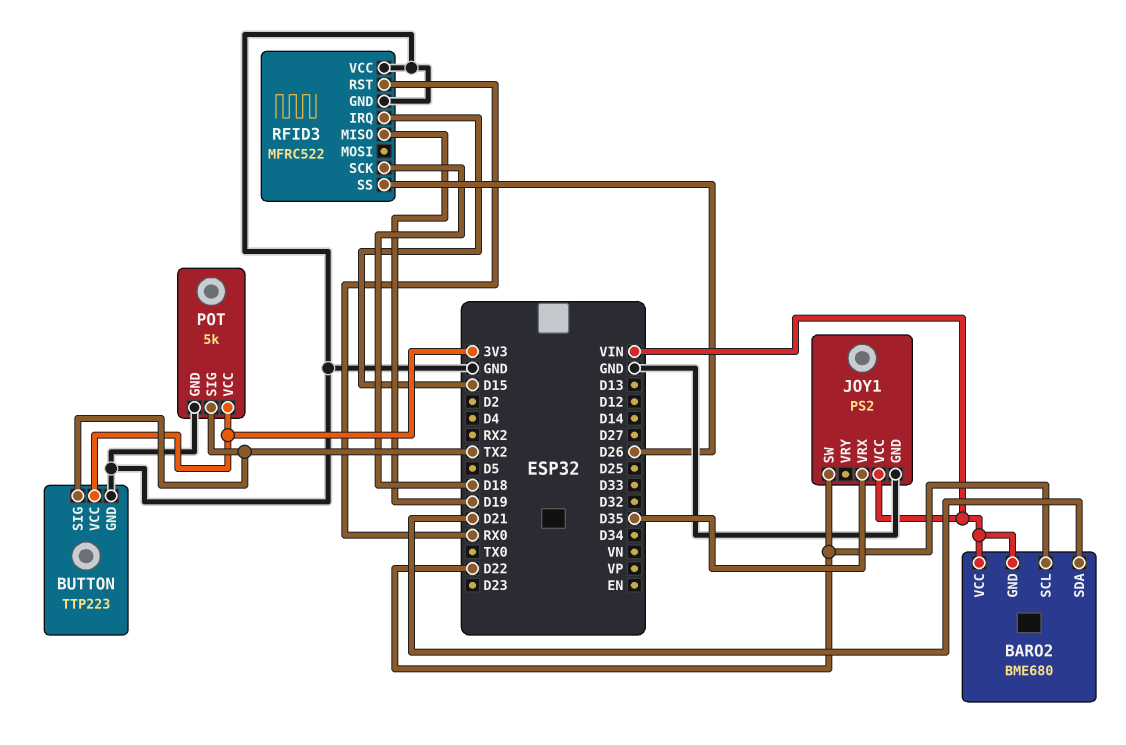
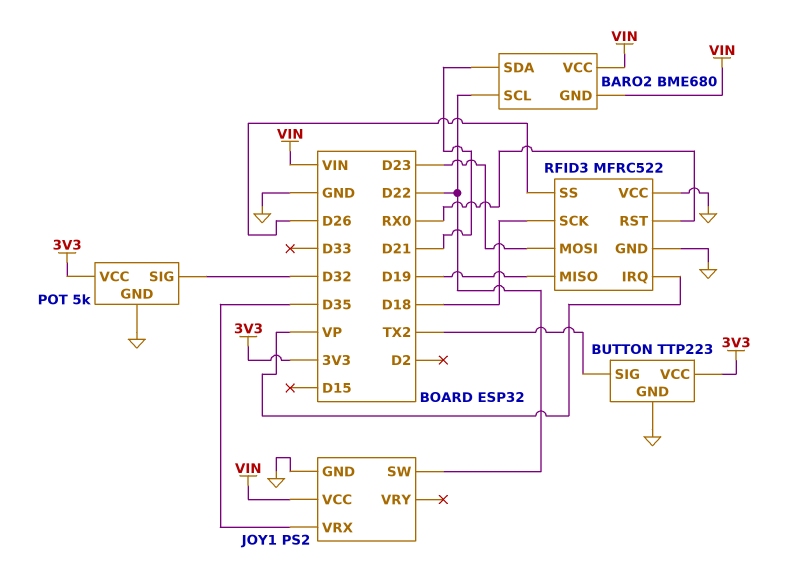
POT pin SIG: TX2 -> D32
RFID3 pin IRQ: D15 -> VP
RFID3 pin MOSI: none -> D23

